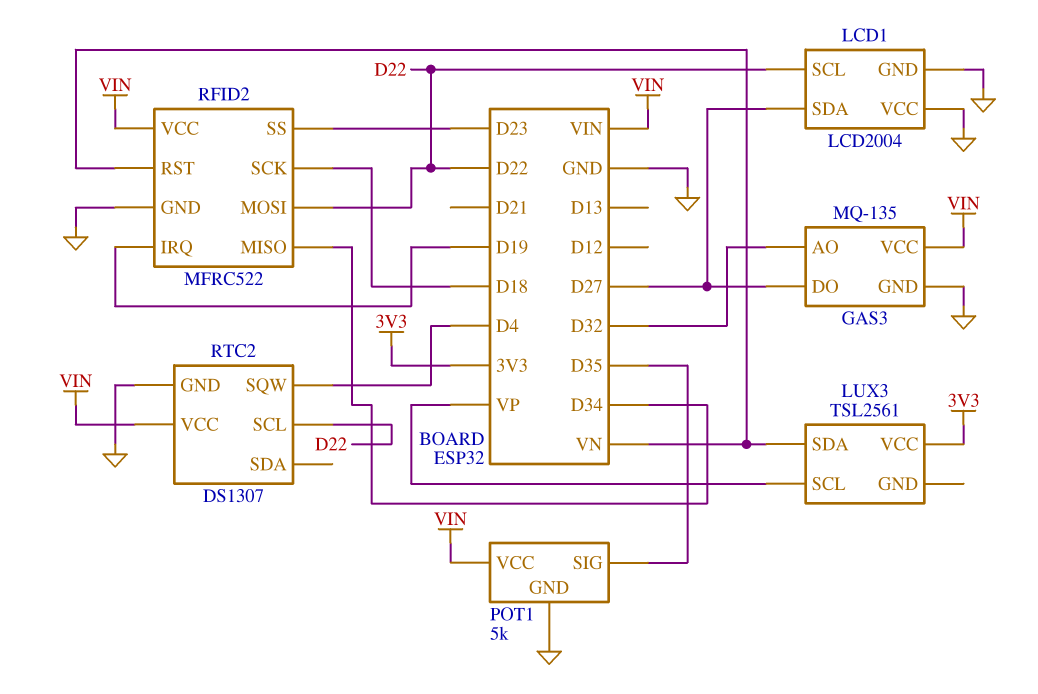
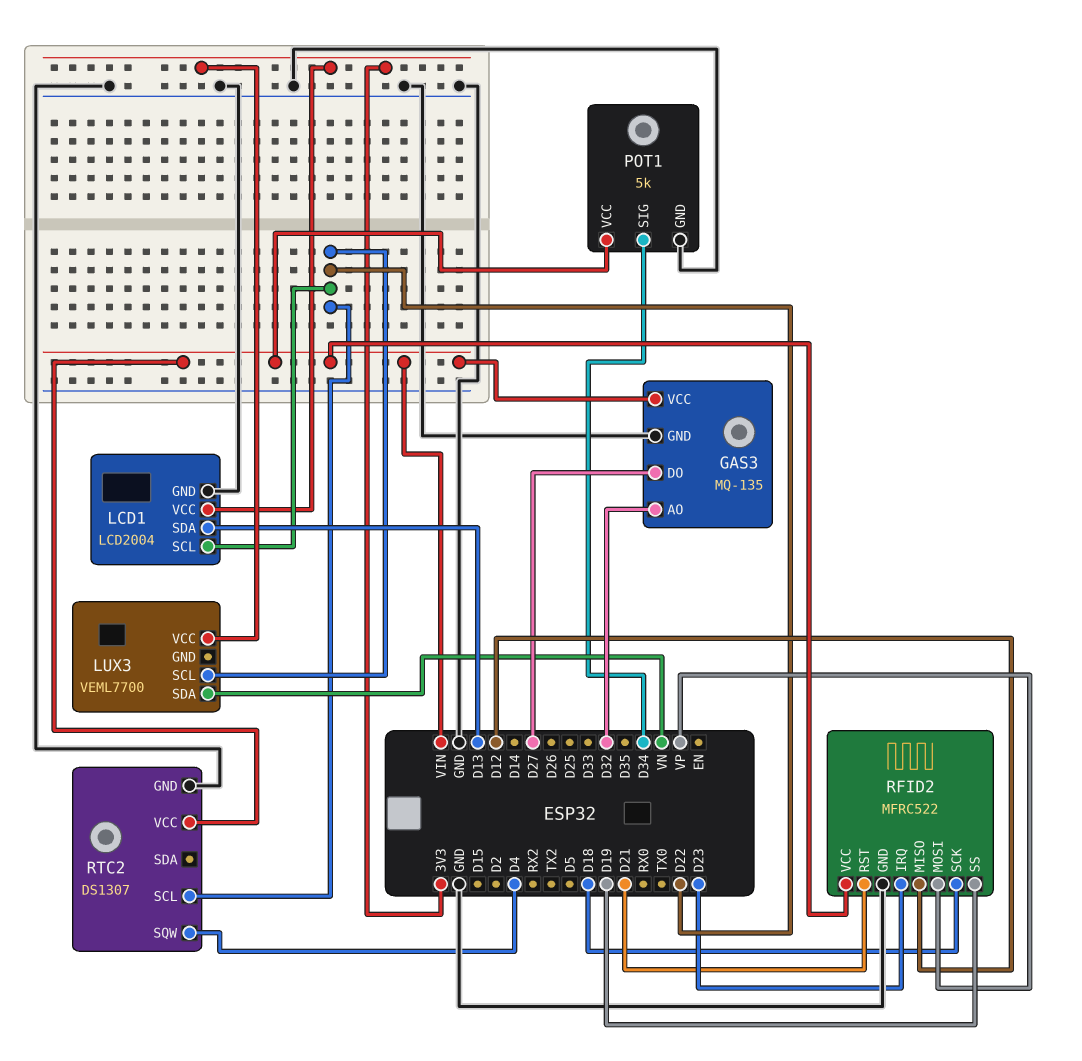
LCD1 pin SDA: D27 -> D13
LCD1 pin VCC: GND -> 3V3
LUX3: TSL2561 -> VEML7700
LUX3 pin SCL: VP -> D22
POT1 pin SIG: D35 -> D34
RFID2 pin IRQ: D19 -> D23
RFID2 pin MISO: D34 -> D12
RFID2 pin MOSI: D22 -> VP
RFID2 pin RST: VN -> D21
RFID2 pin SS: D23 -> D19

